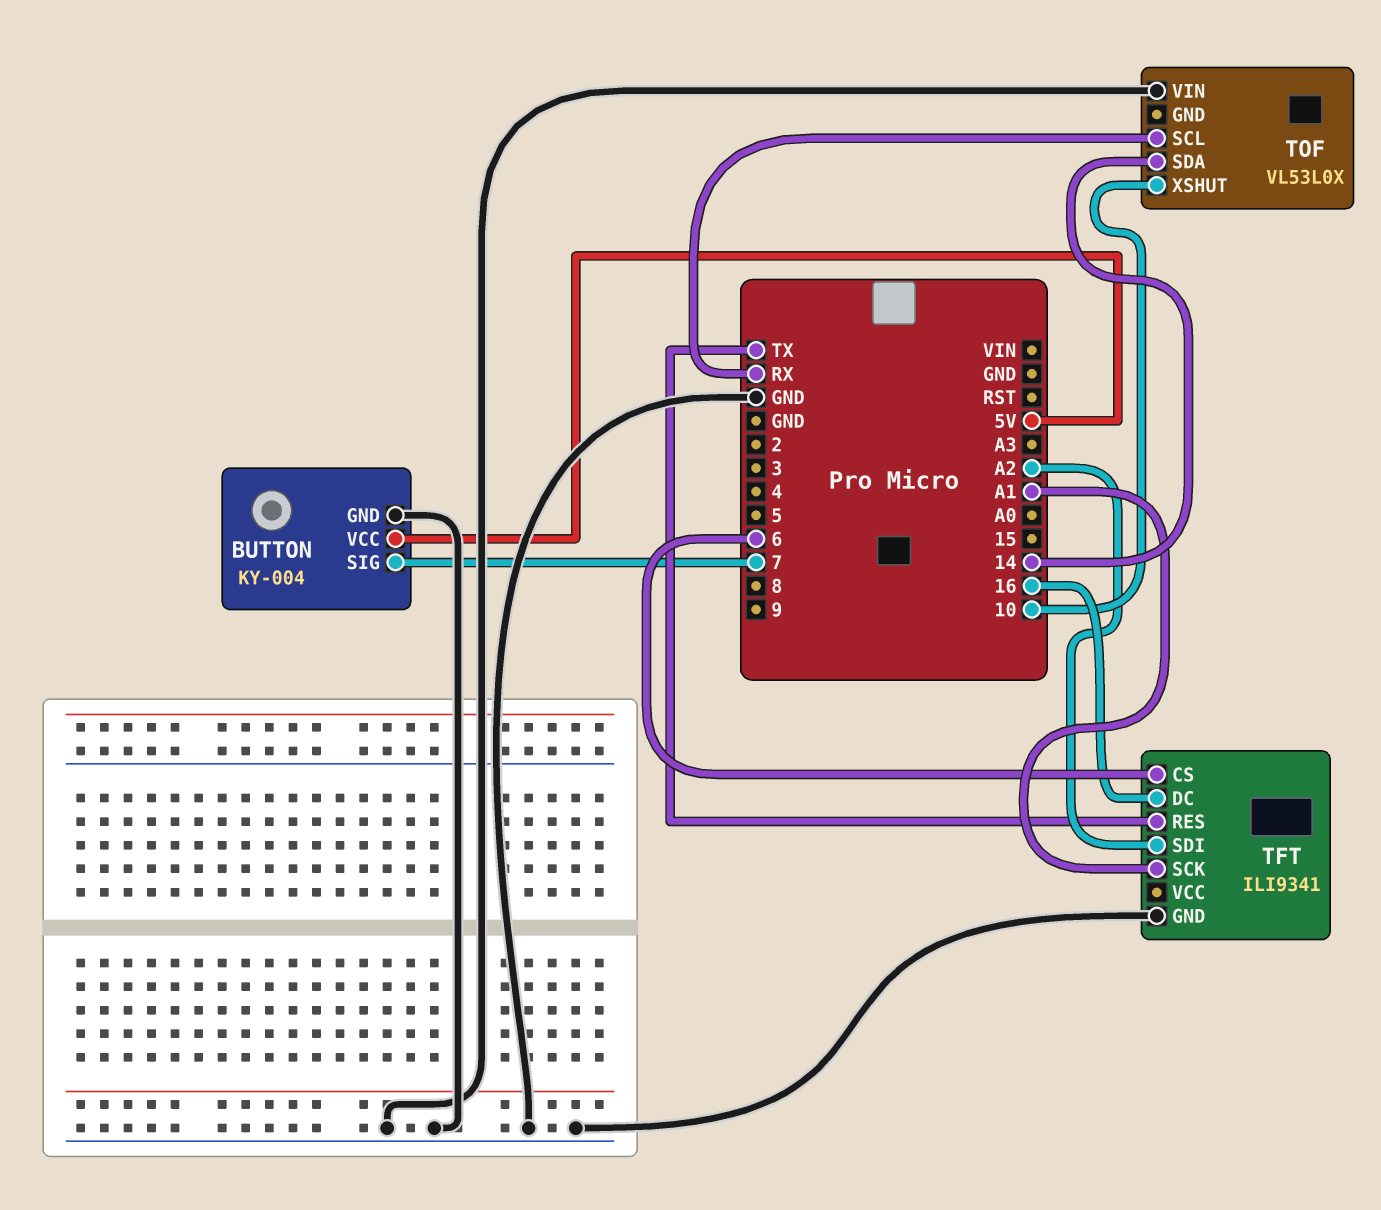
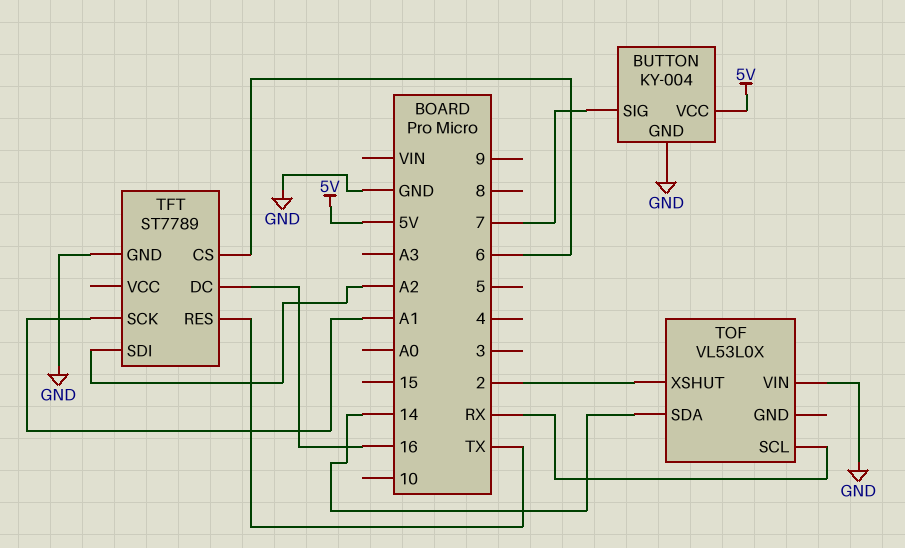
TFT: ILI9341 -> ST7789
TOF pin XSHUT: 10 -> 2

